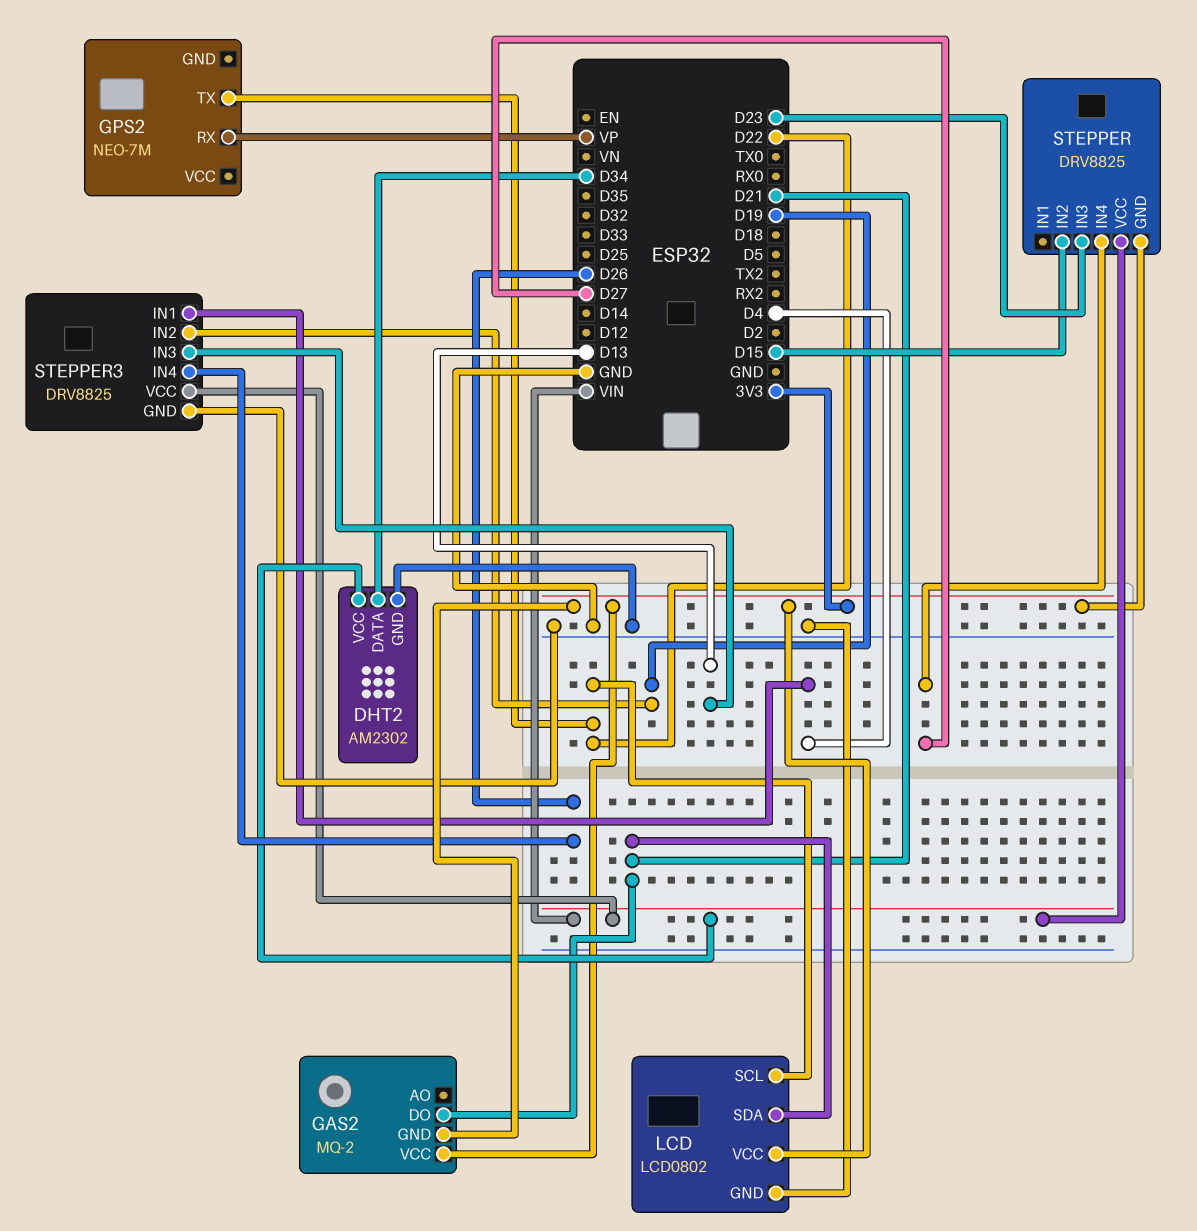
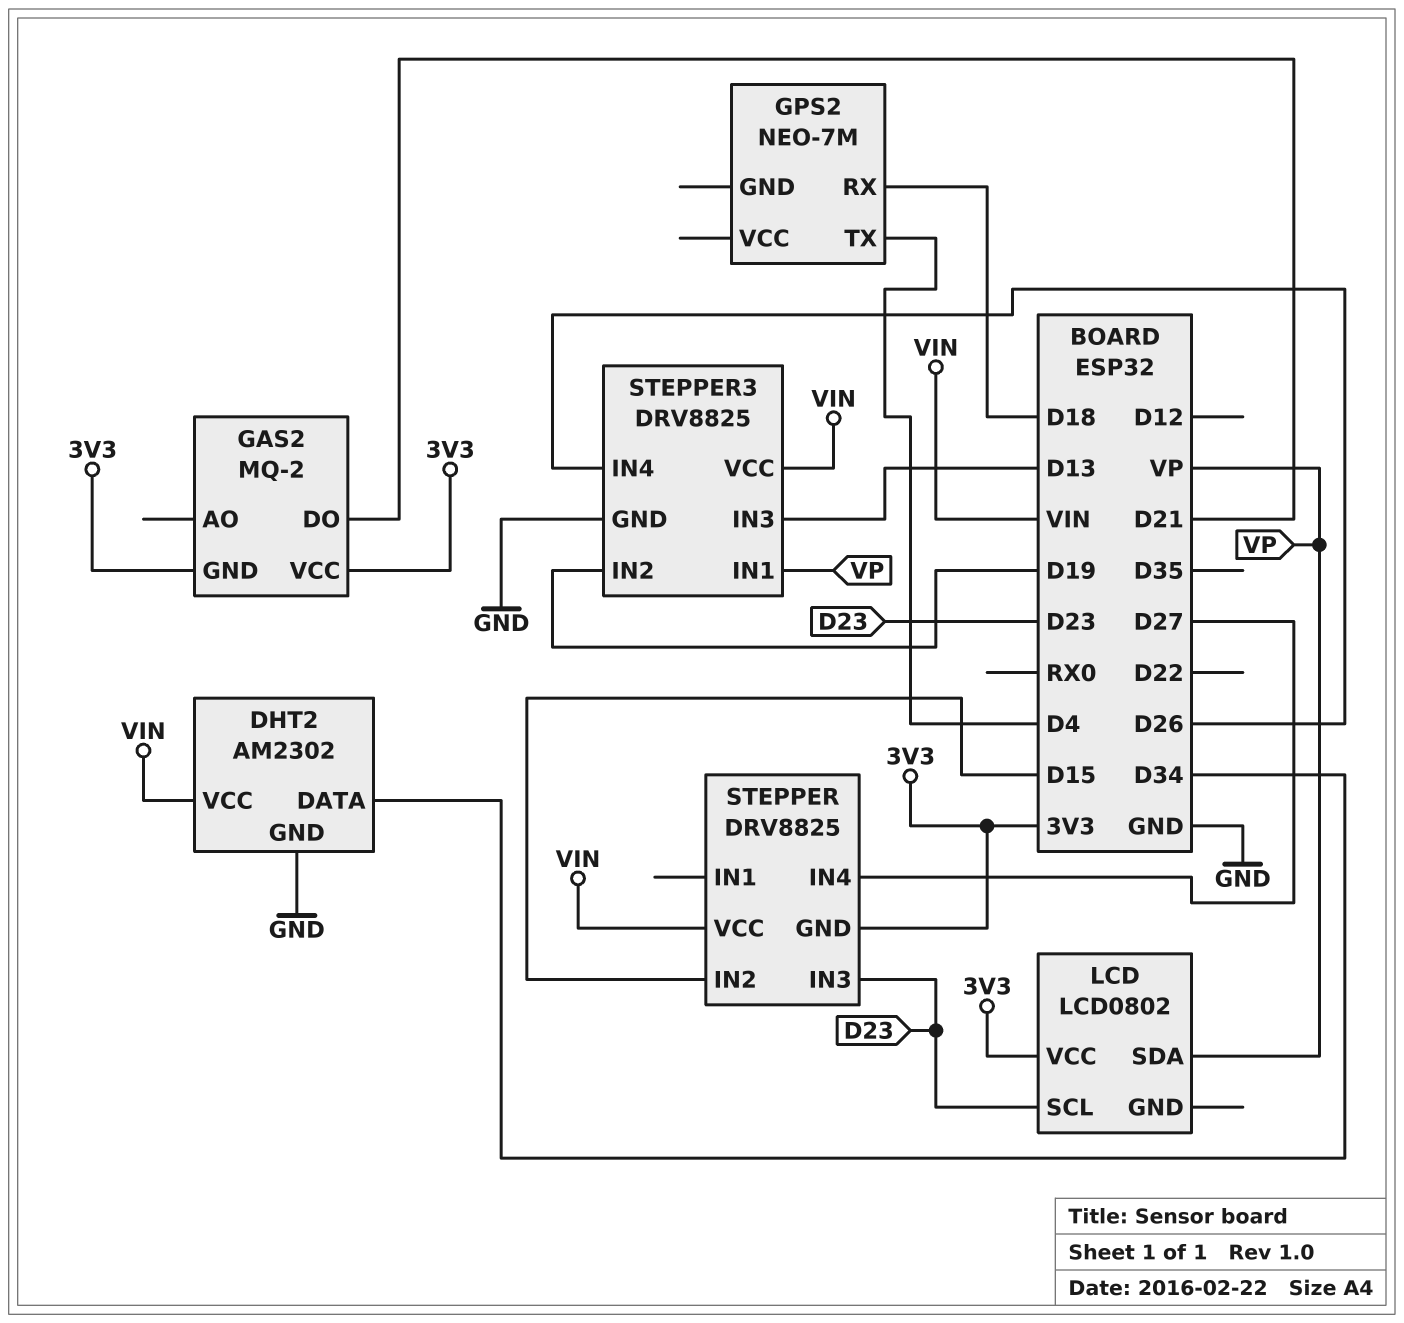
GPS2 pin RX: VP -> D18
GPS2 pin TX: D22 -> D4
LCD pin GND: GND -> none
LCD pin SCL: D22 -> D23
LCD pin SDA: D21 -> VP
STEPPER3 pin IN1: D4 -> VP

